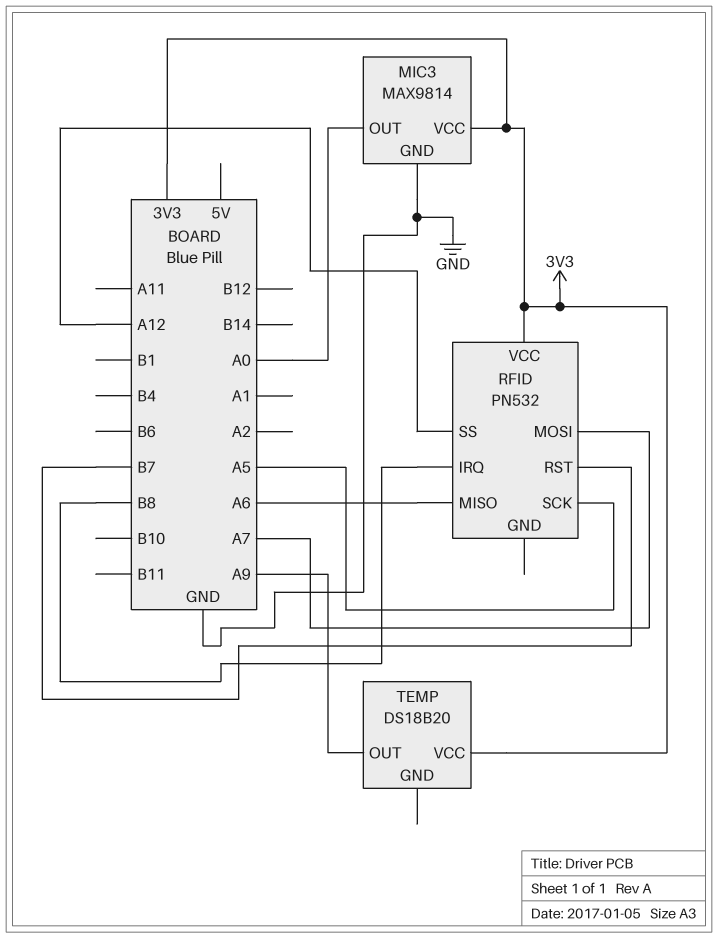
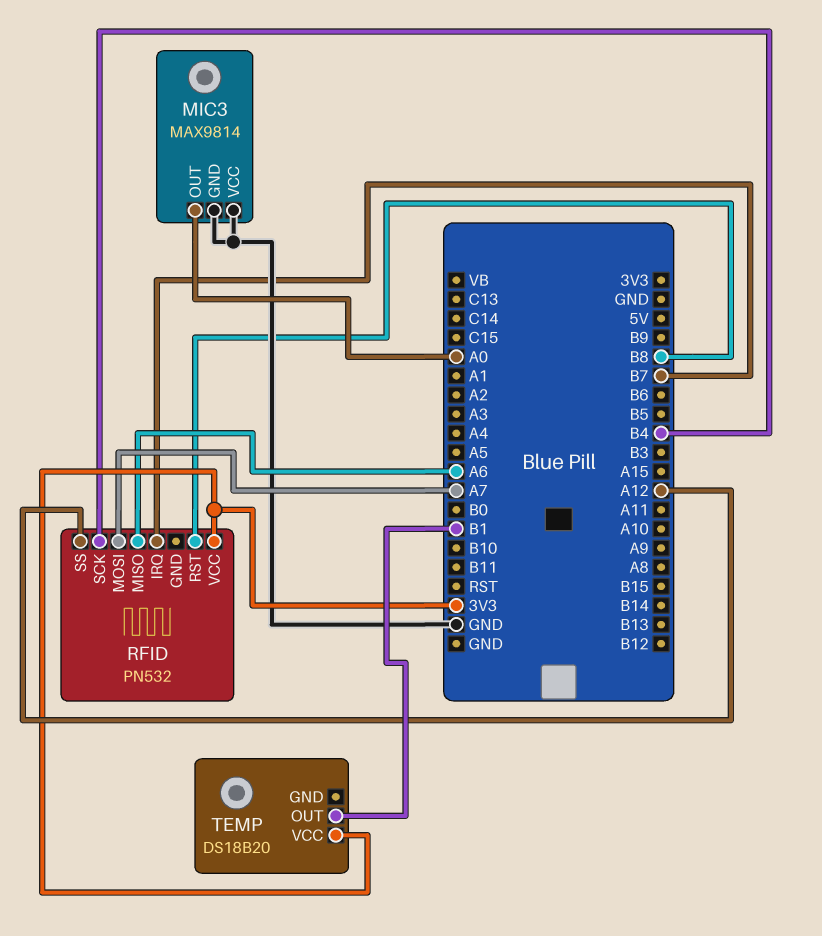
MIC3 pin VCC: 3V3 -> GND
RFID pin IRQ: B8 -> B7
RFID pin RST: B7 -> B8
RFID pin SCK: A5 -> B4
TEMP pin OUT: A9 -> B1

